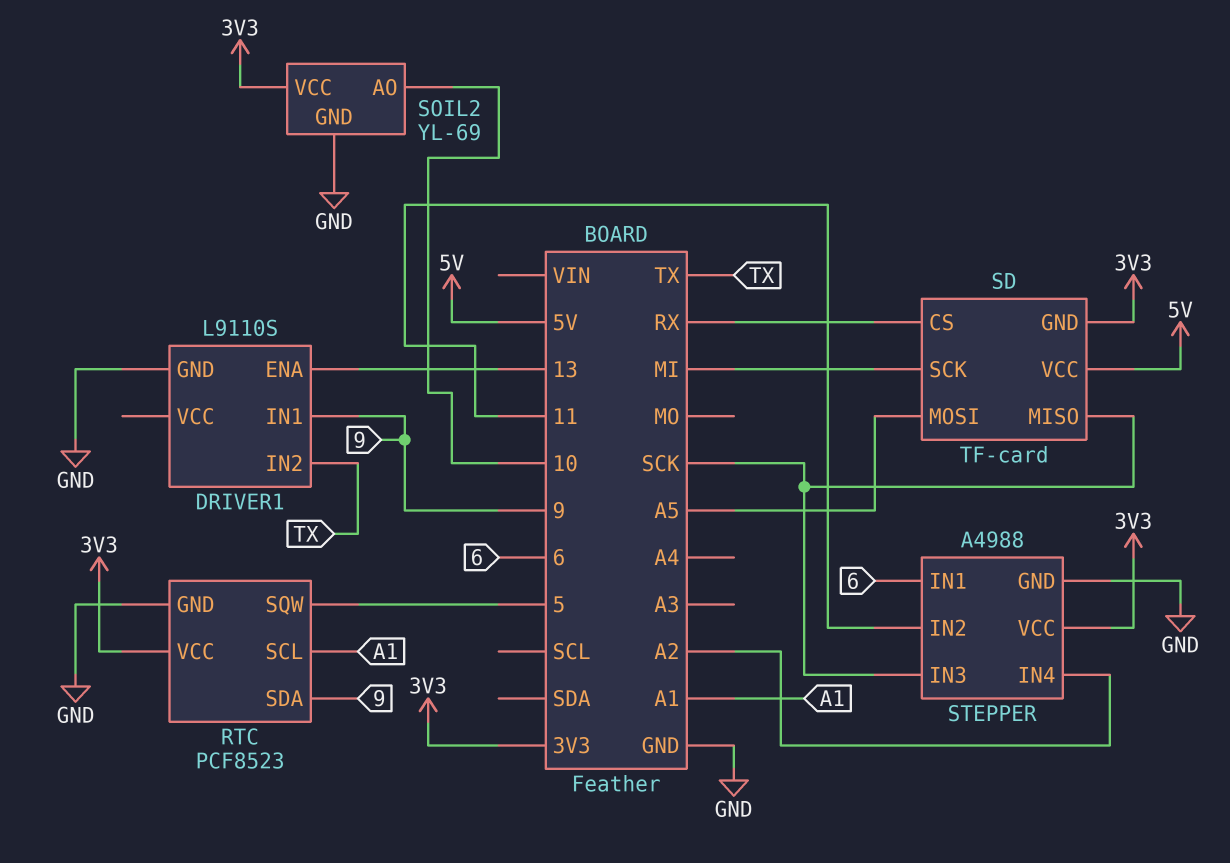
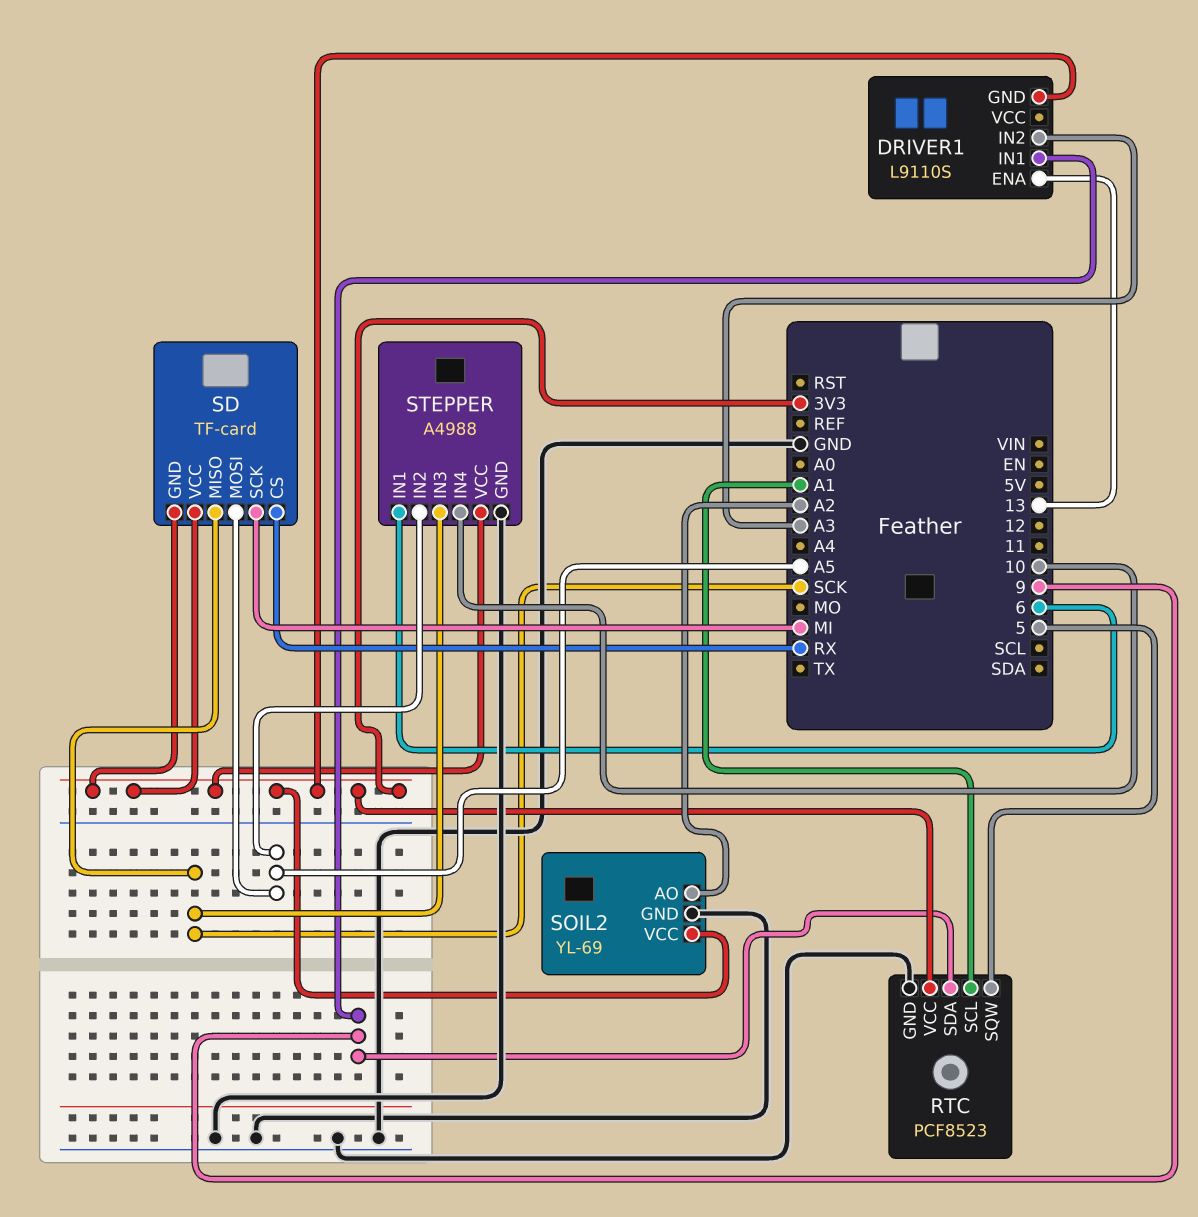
DRIVER1 pin GND: GND -> 3V3
DRIVER1 pin IN2: TX -> A3
SD pin VCC: 5V -> 3V3
SOIL2 pin AO: 10 -> A2
STEPPER pin IN2: 11 -> A5
STEPPER pin IN4: A2 -> 10

